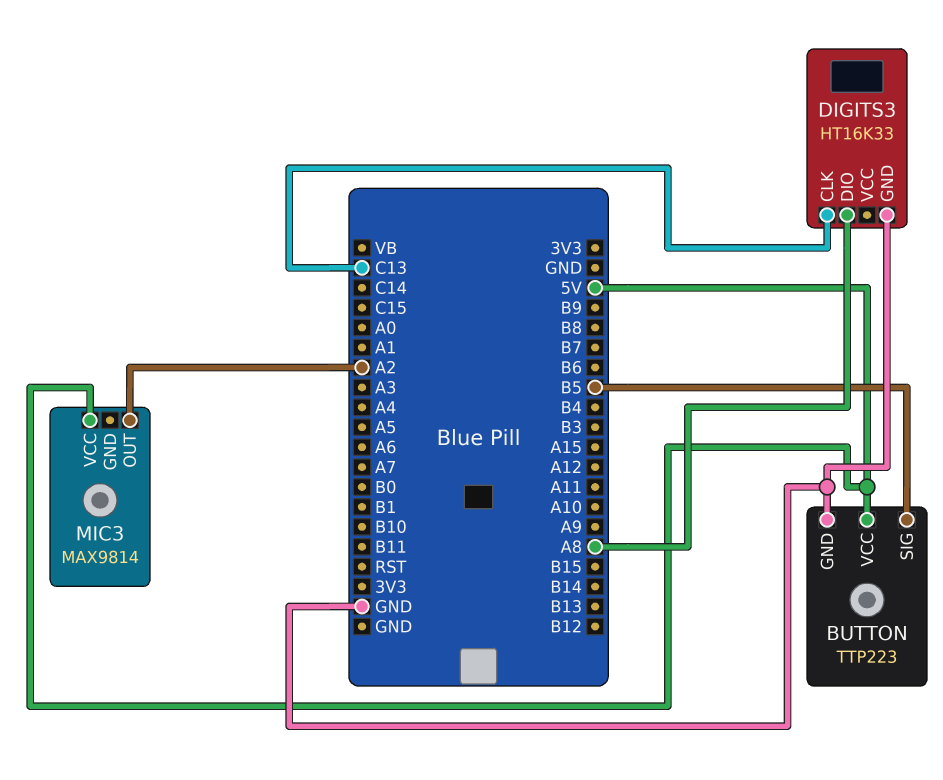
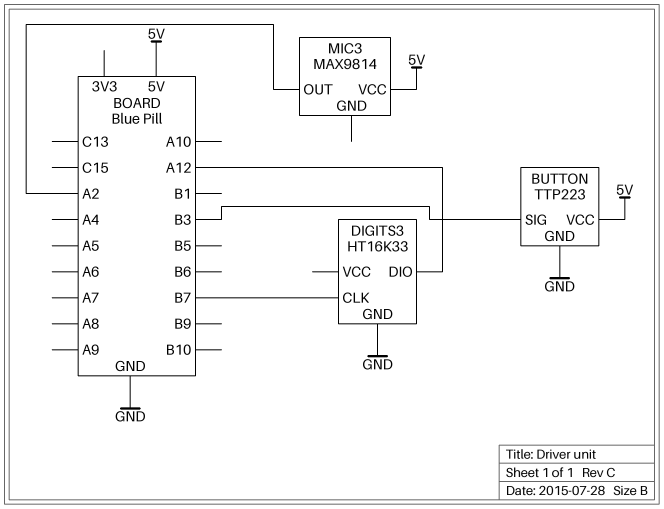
BUTTON pin SIG: B5 -> B3
DIGITS3 pin CLK: C13 -> B7
DIGITS3 pin DIO: A8 -> A12

